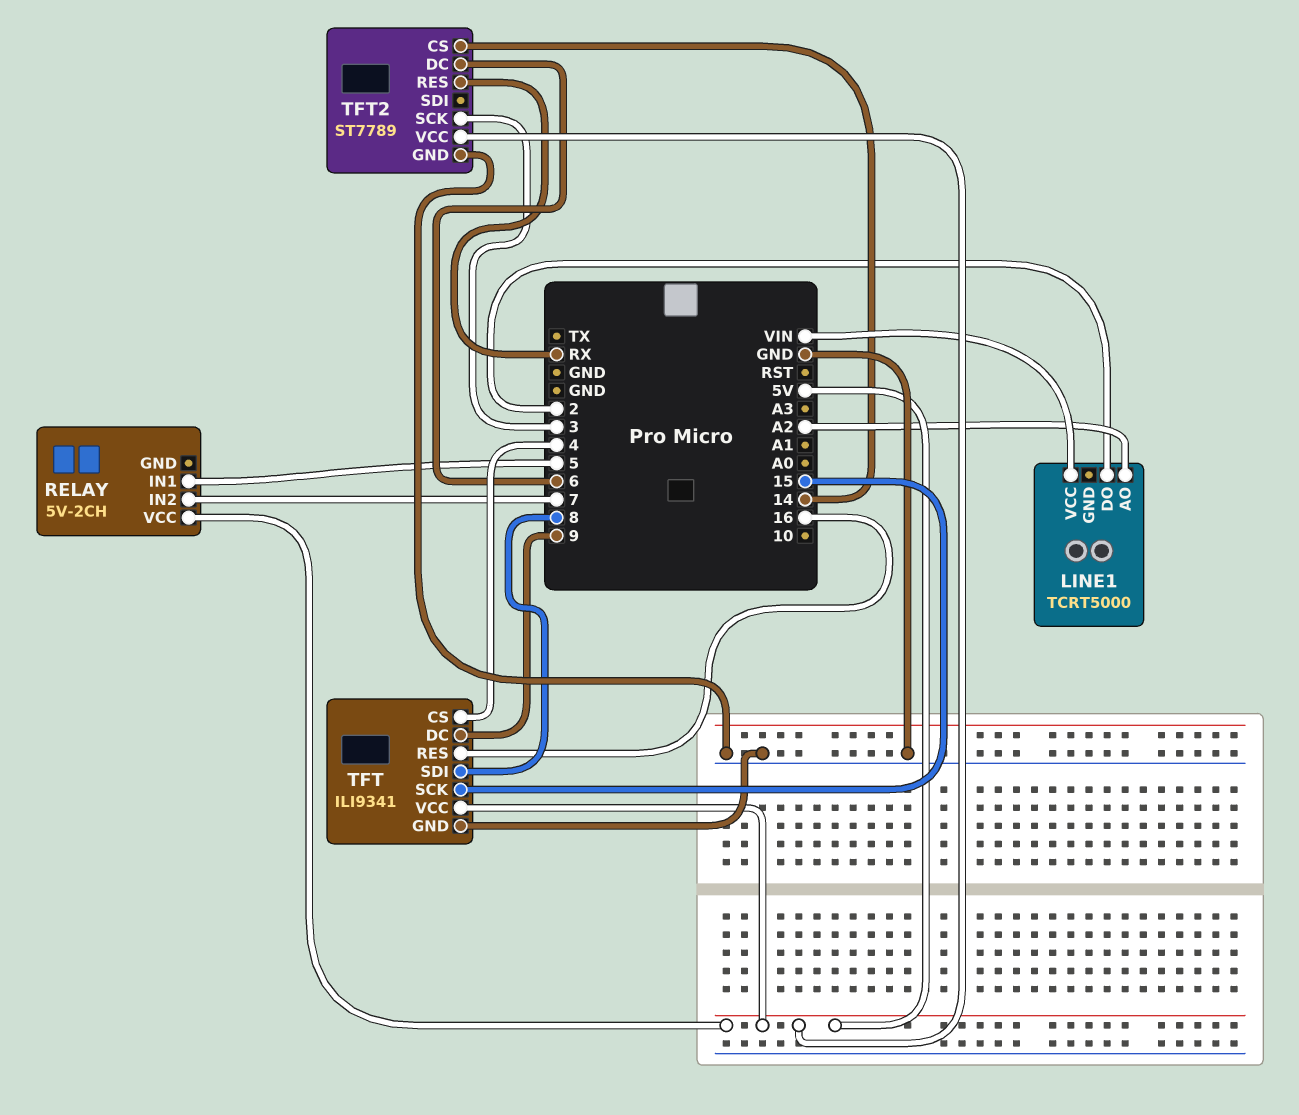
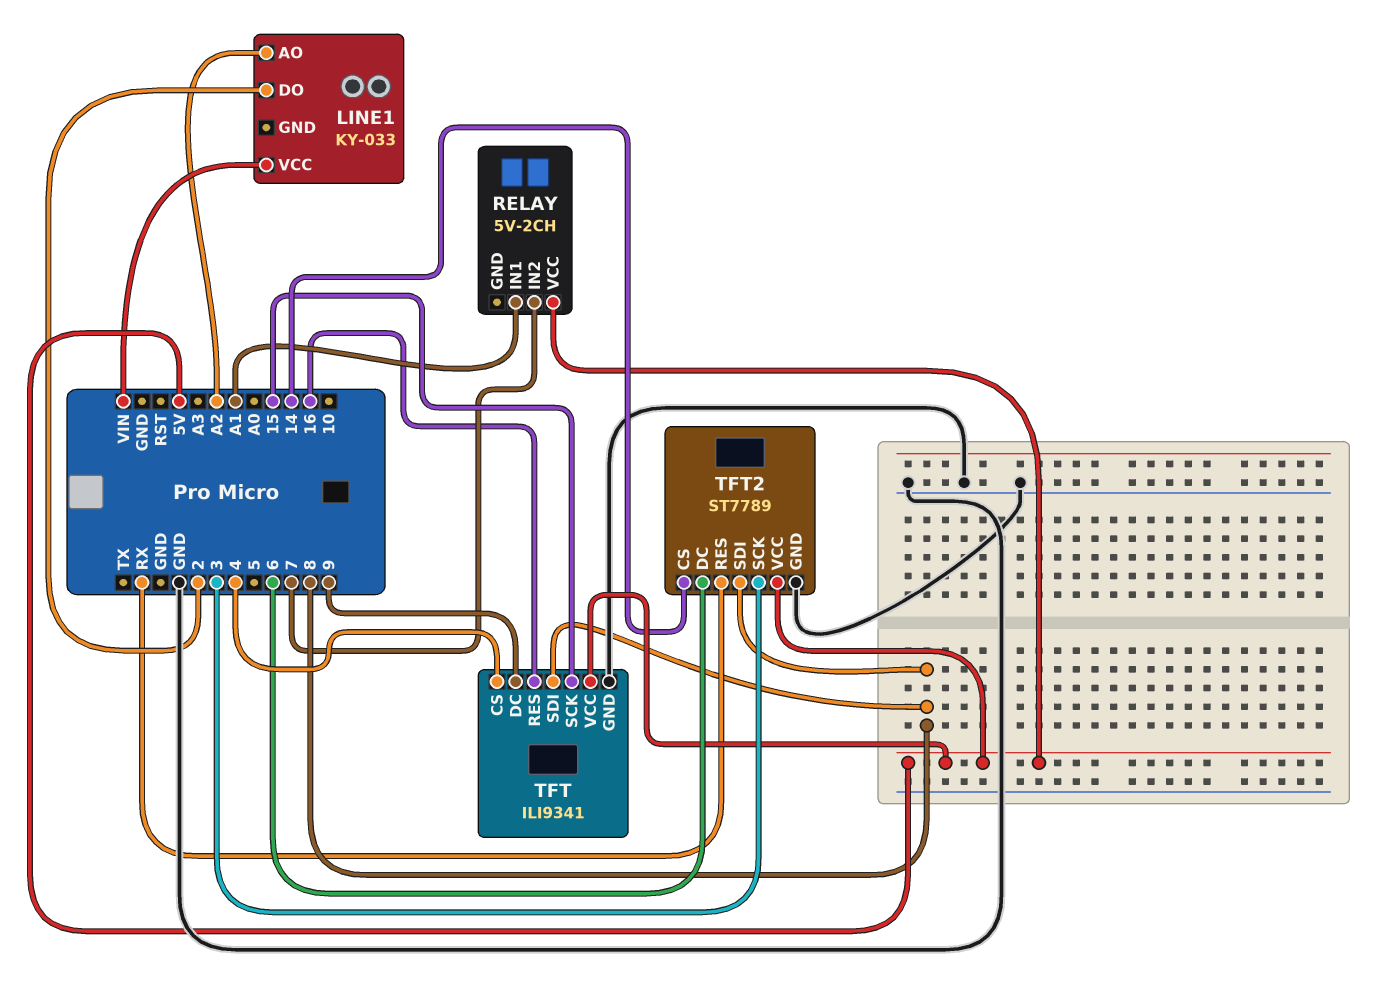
LINE1: TCRT5000 -> KY-033
RELAY pin IN1: 5 -> A1
TFT2 pin SDI: none -> 8

